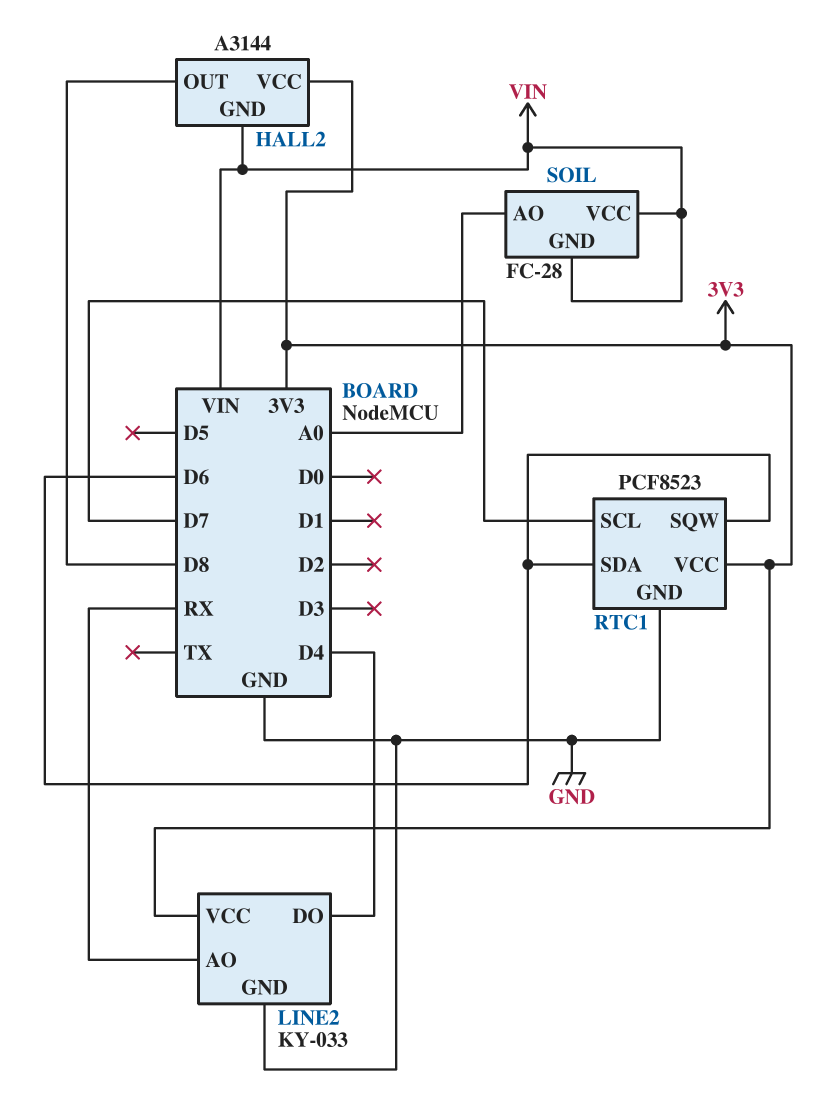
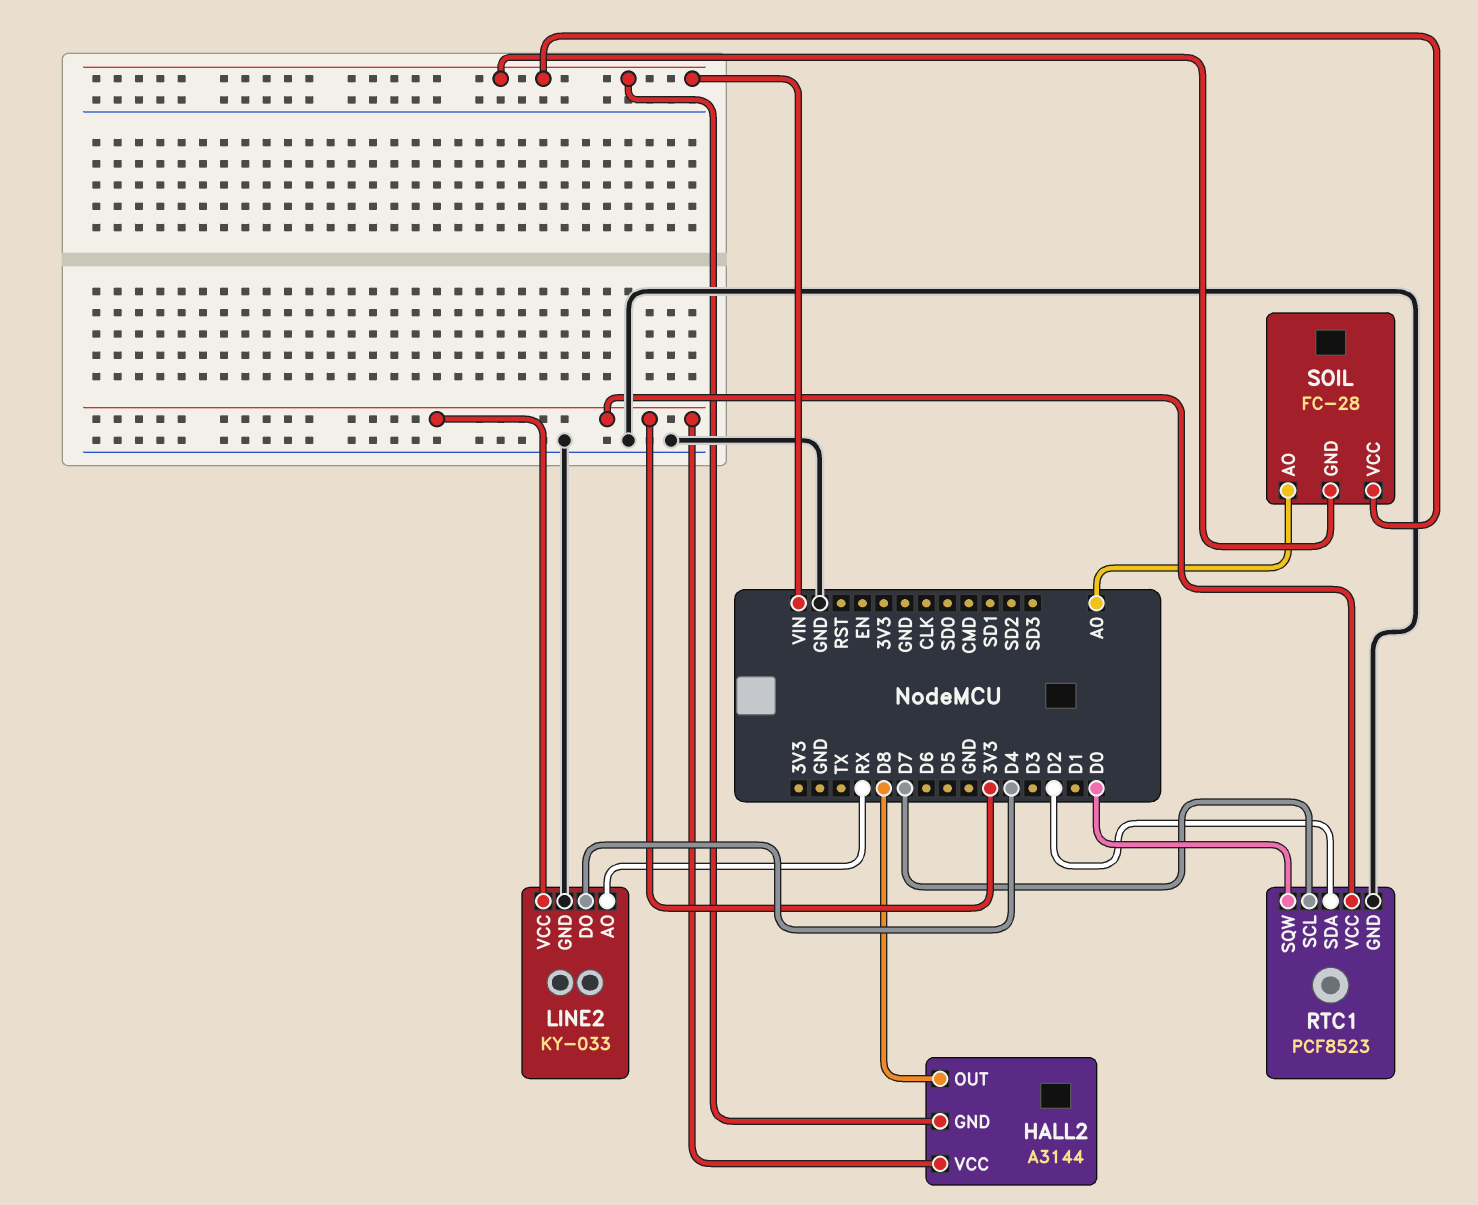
RTC1 pin SDA: D6 -> D2
RTC1 pin SQW: D6 -> D0

